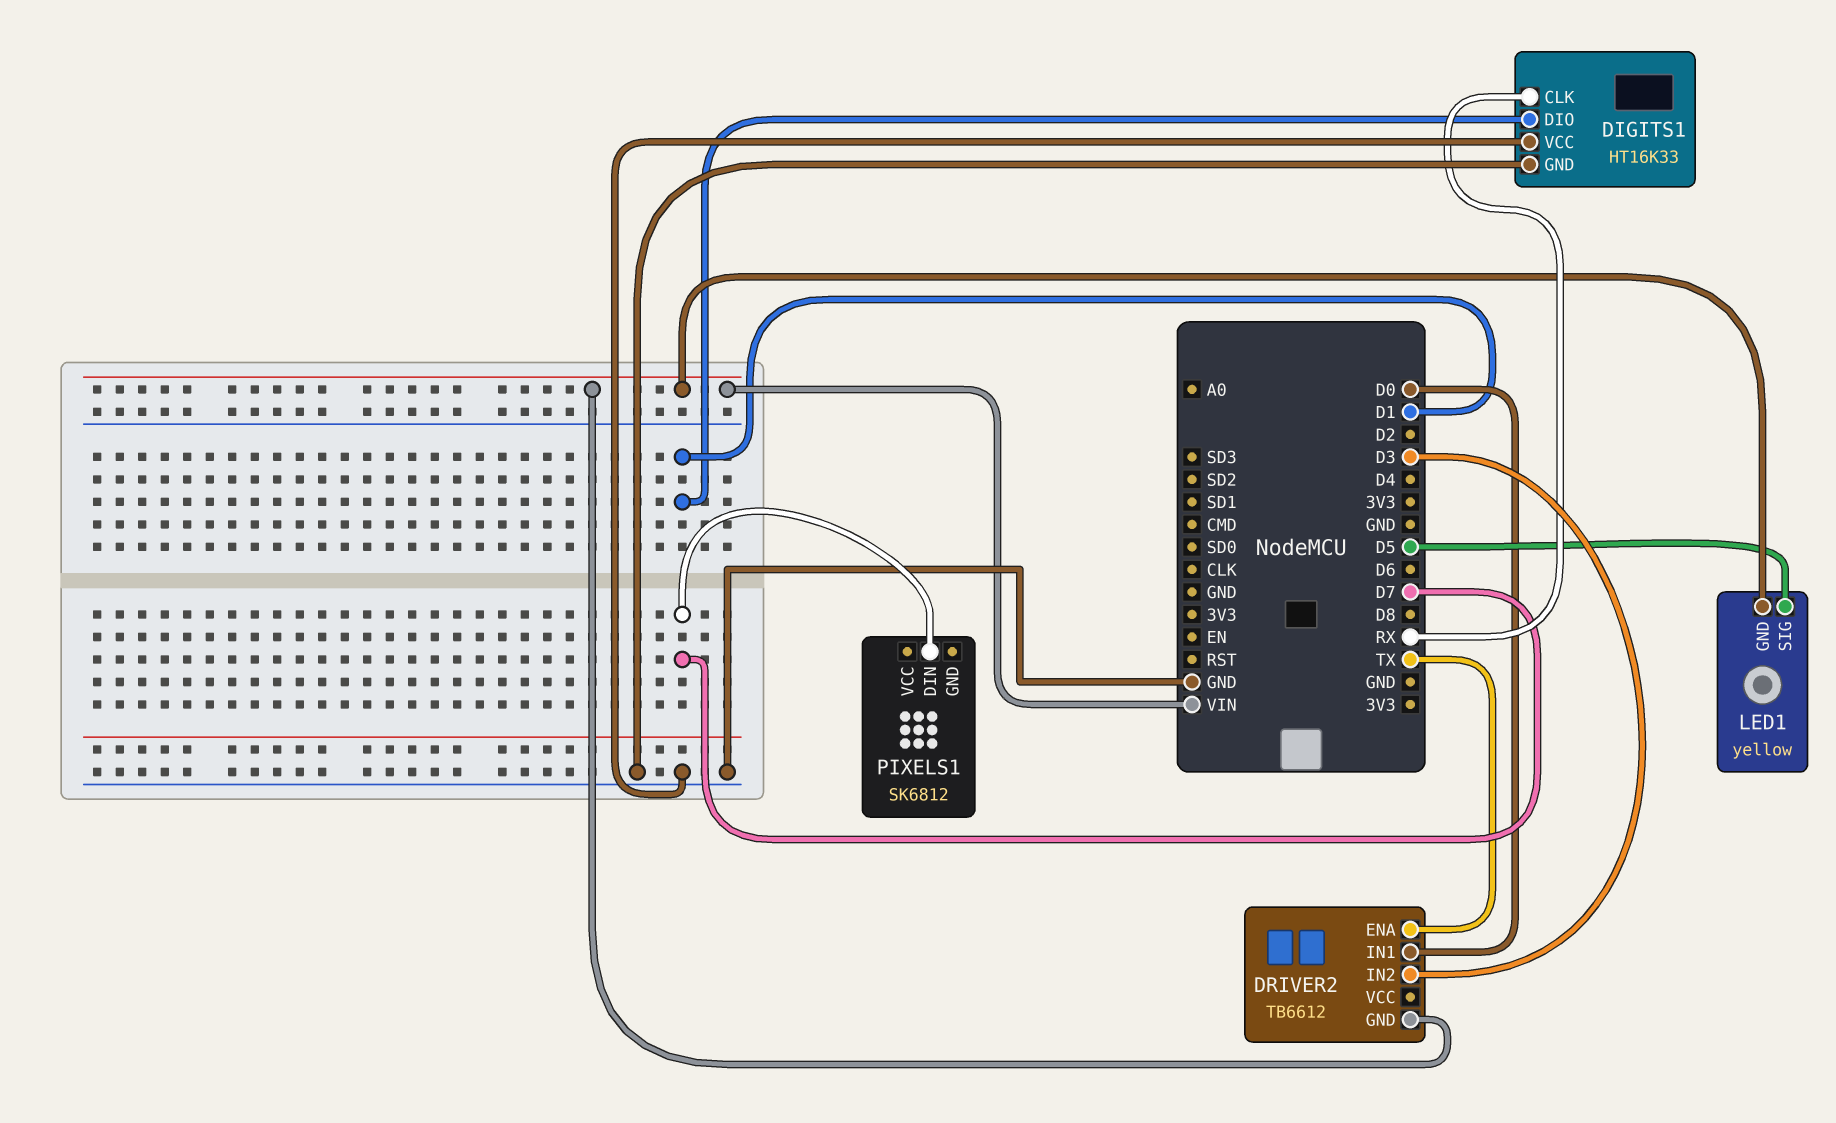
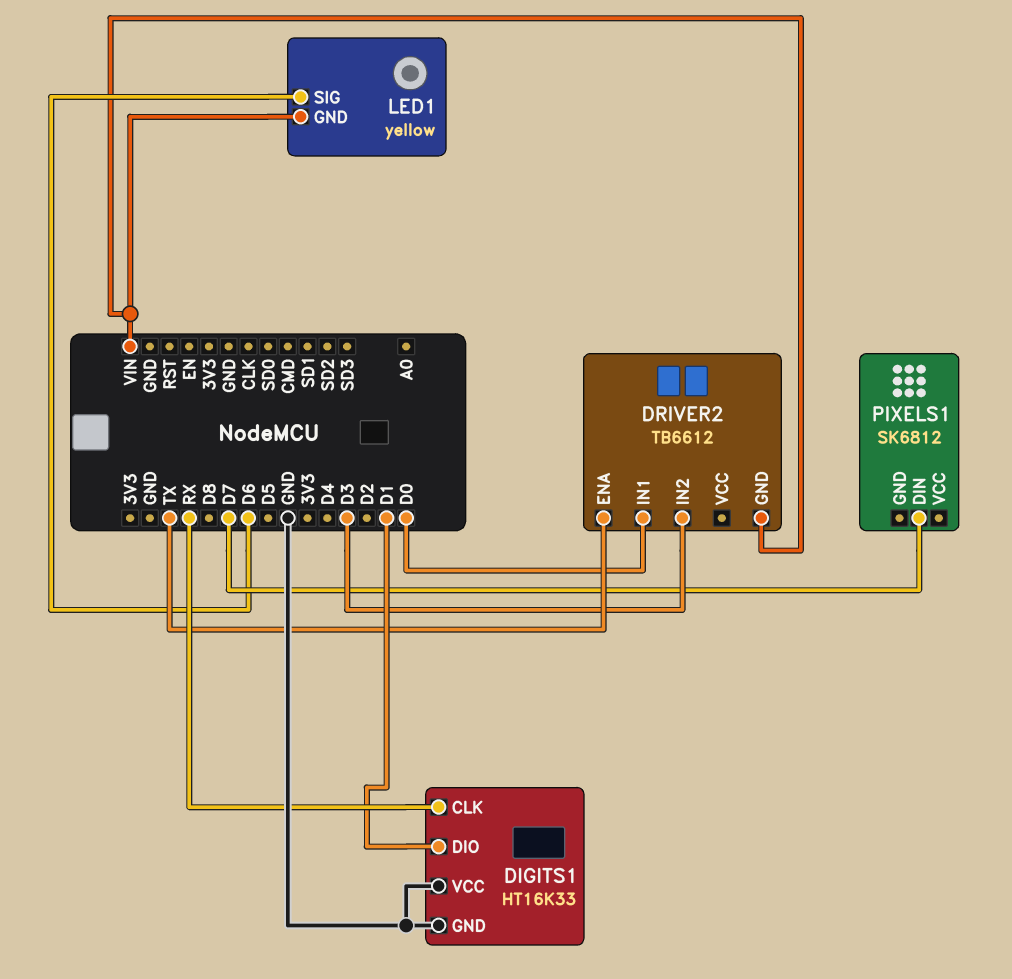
LED1 pin SIG: D5 -> D6

